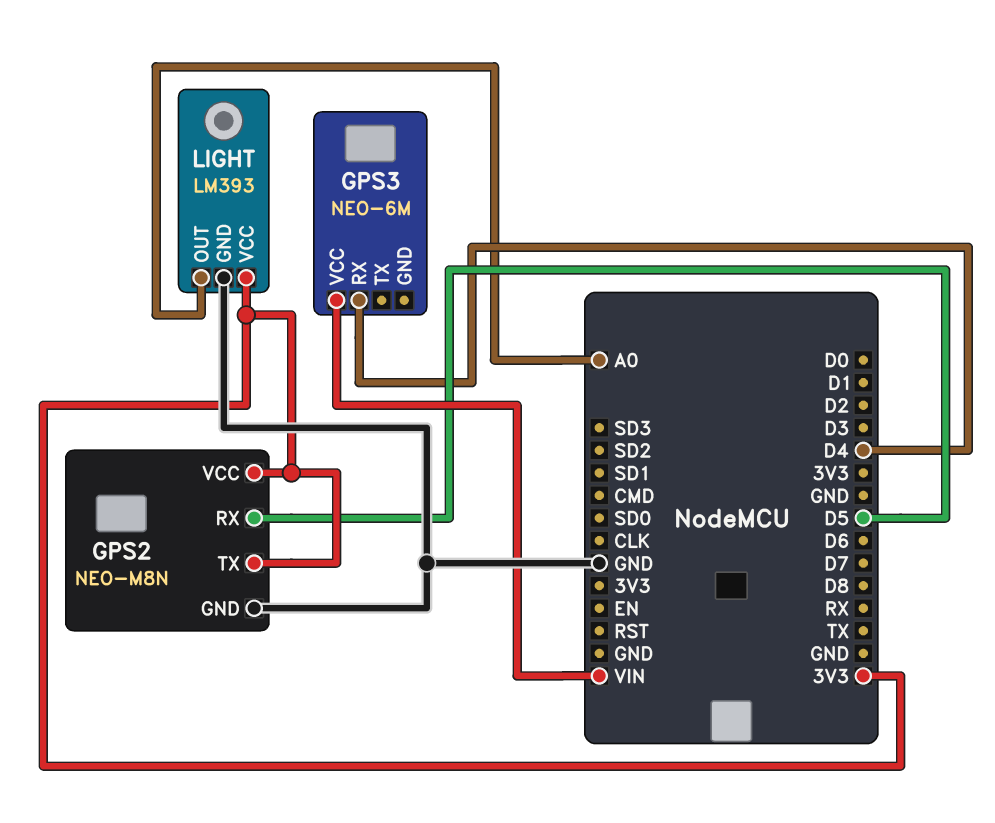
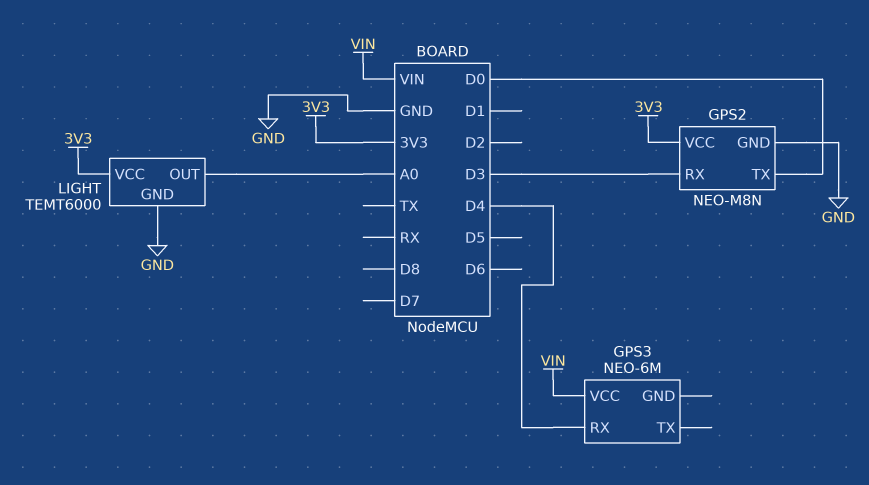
GPS2 pin RX: D5 -> D3
GPS2 pin TX: 3V3 -> D0
LIGHT: LM393 -> TEMT6000

